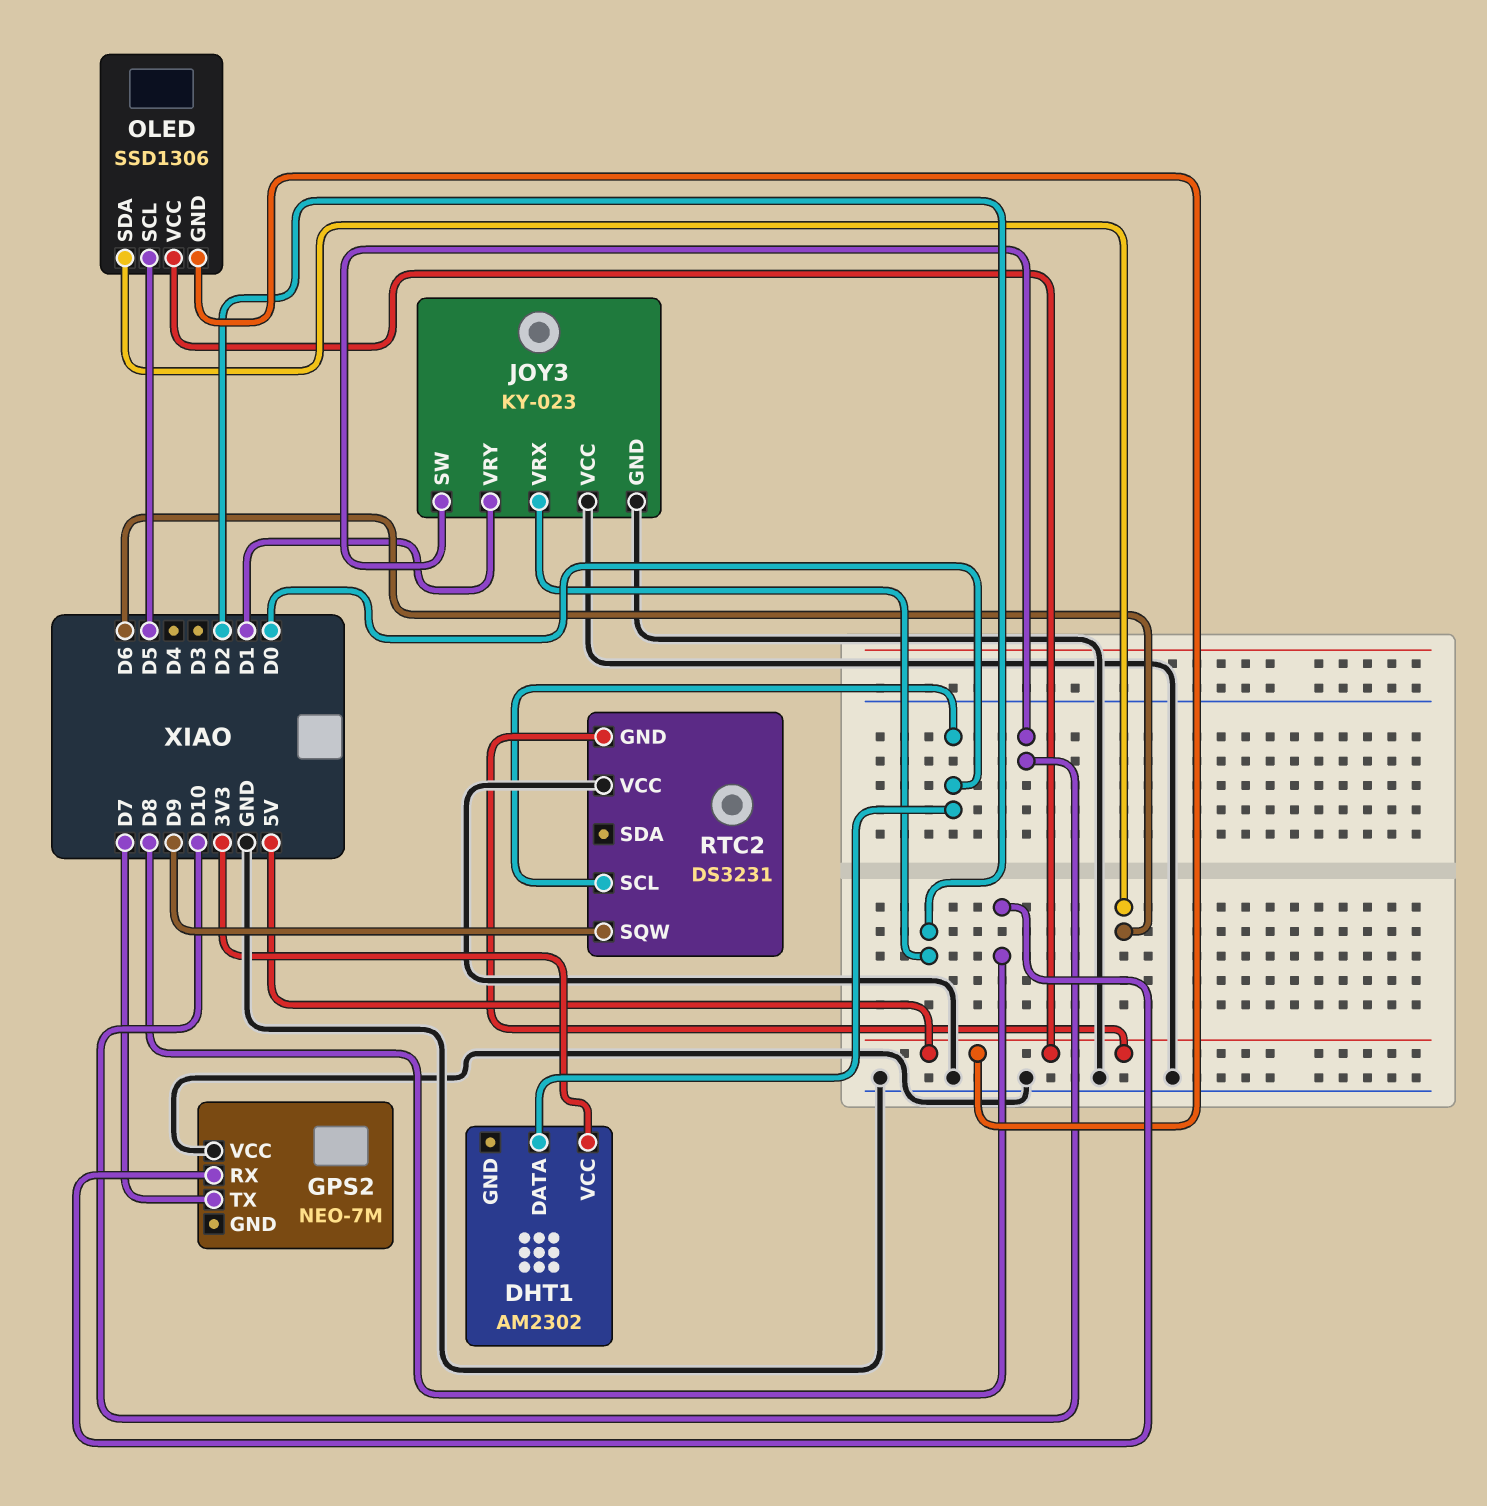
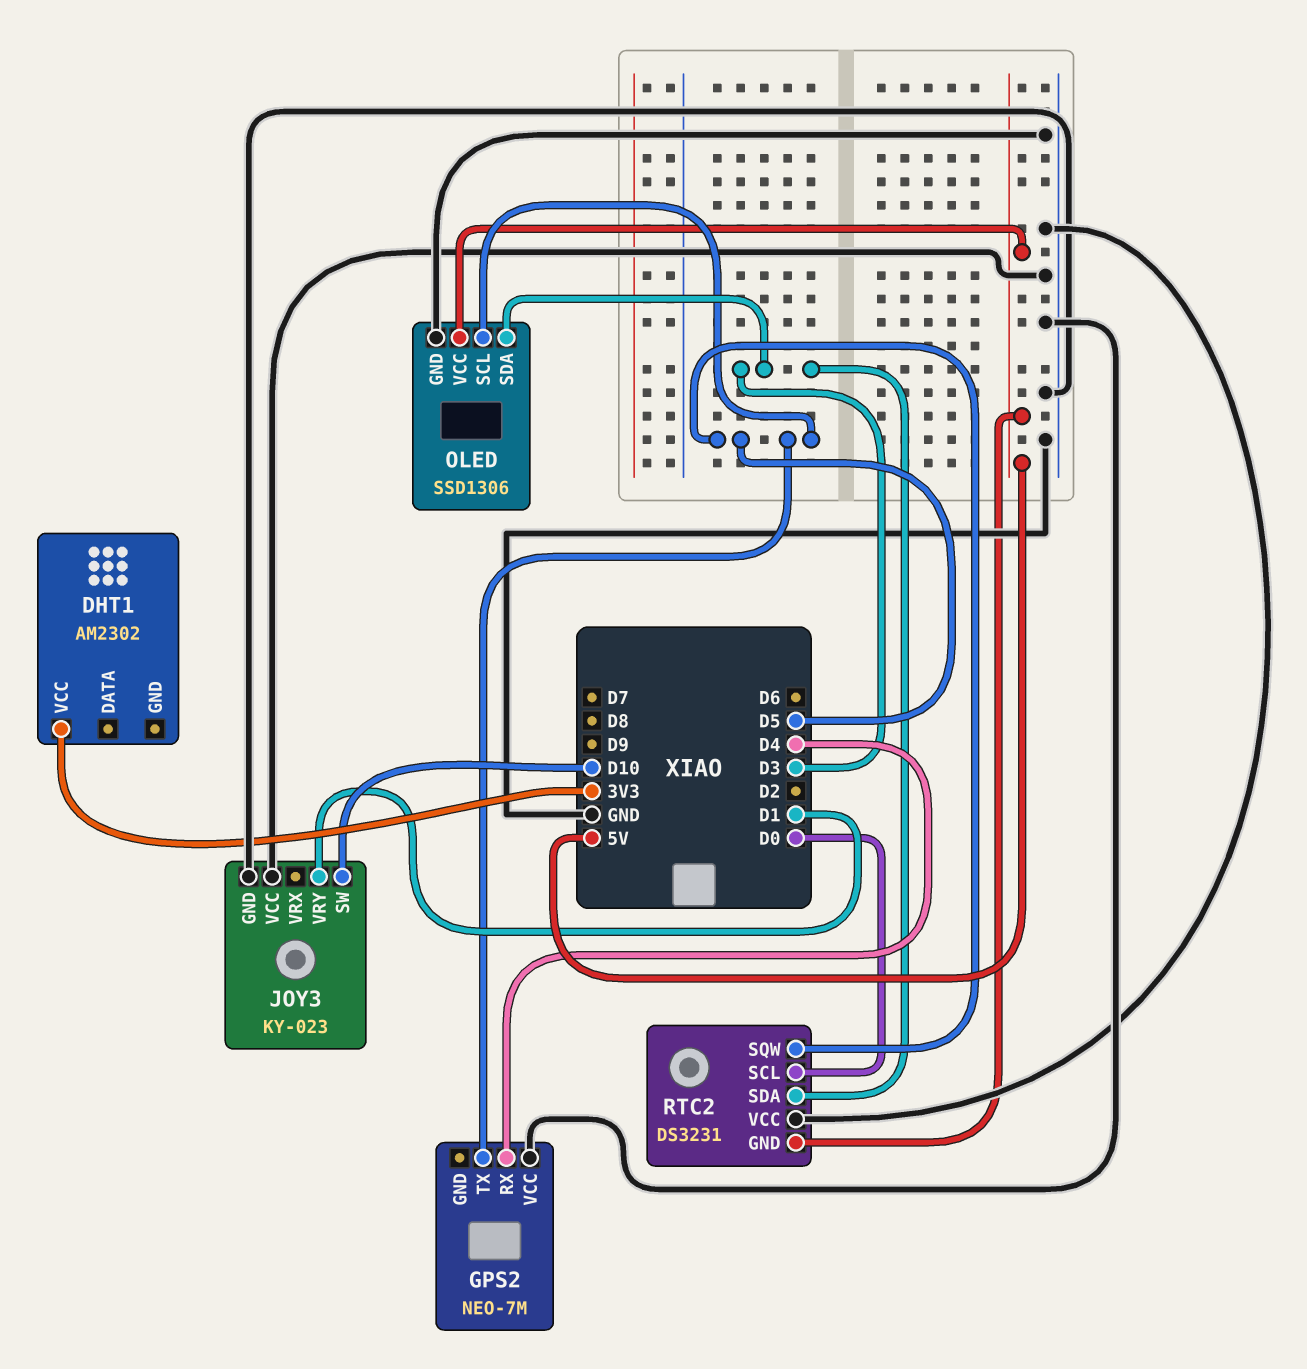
DHT1 pin DATA: D0 -> none
GPS2 pin RX: D8 -> D4
GPS2 pin TX: D7 -> D5
JOY3 pin VRX: D2 -> none
OLED pin GND: 5V -> GND
OLED pin SDA: D6 -> D3
RTC2 pin SDA: none -> D3
RTC2 pin SQW: D9 -> D5

